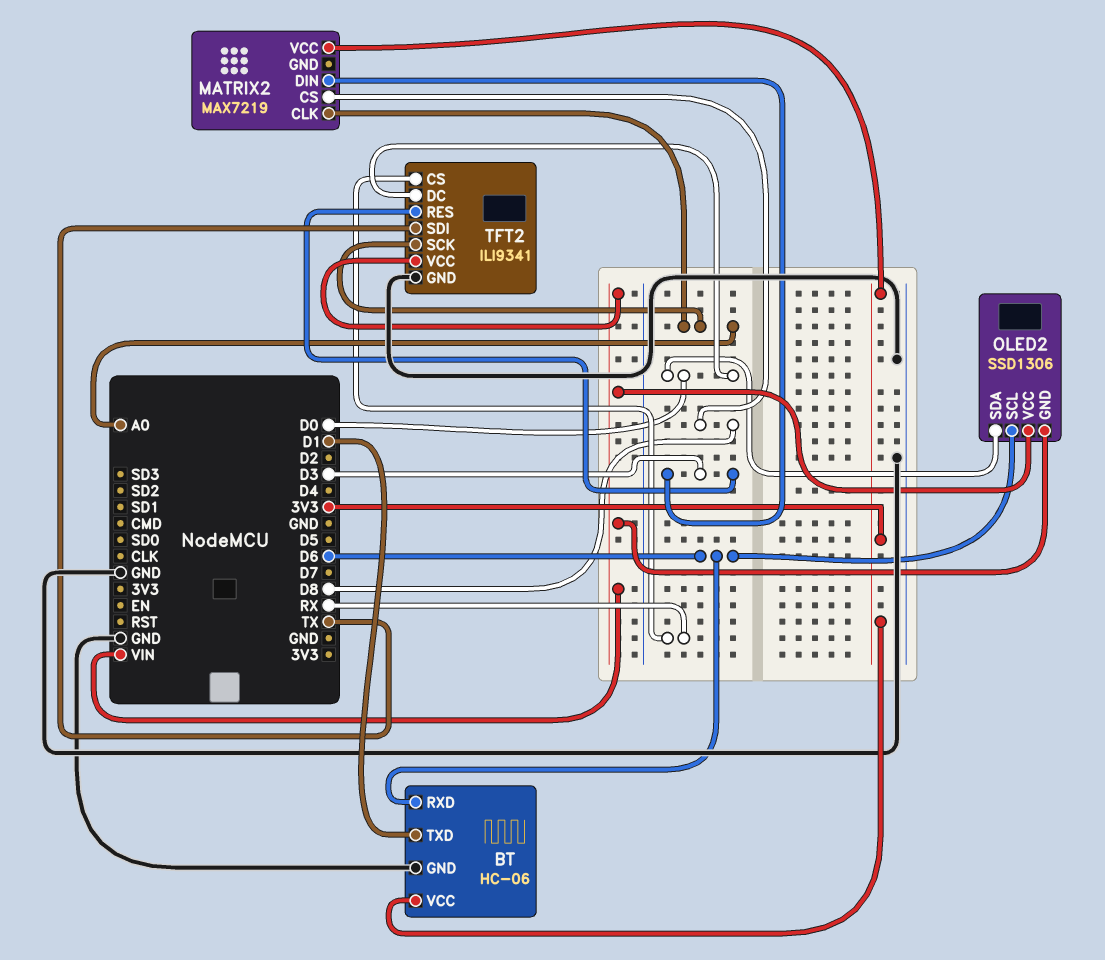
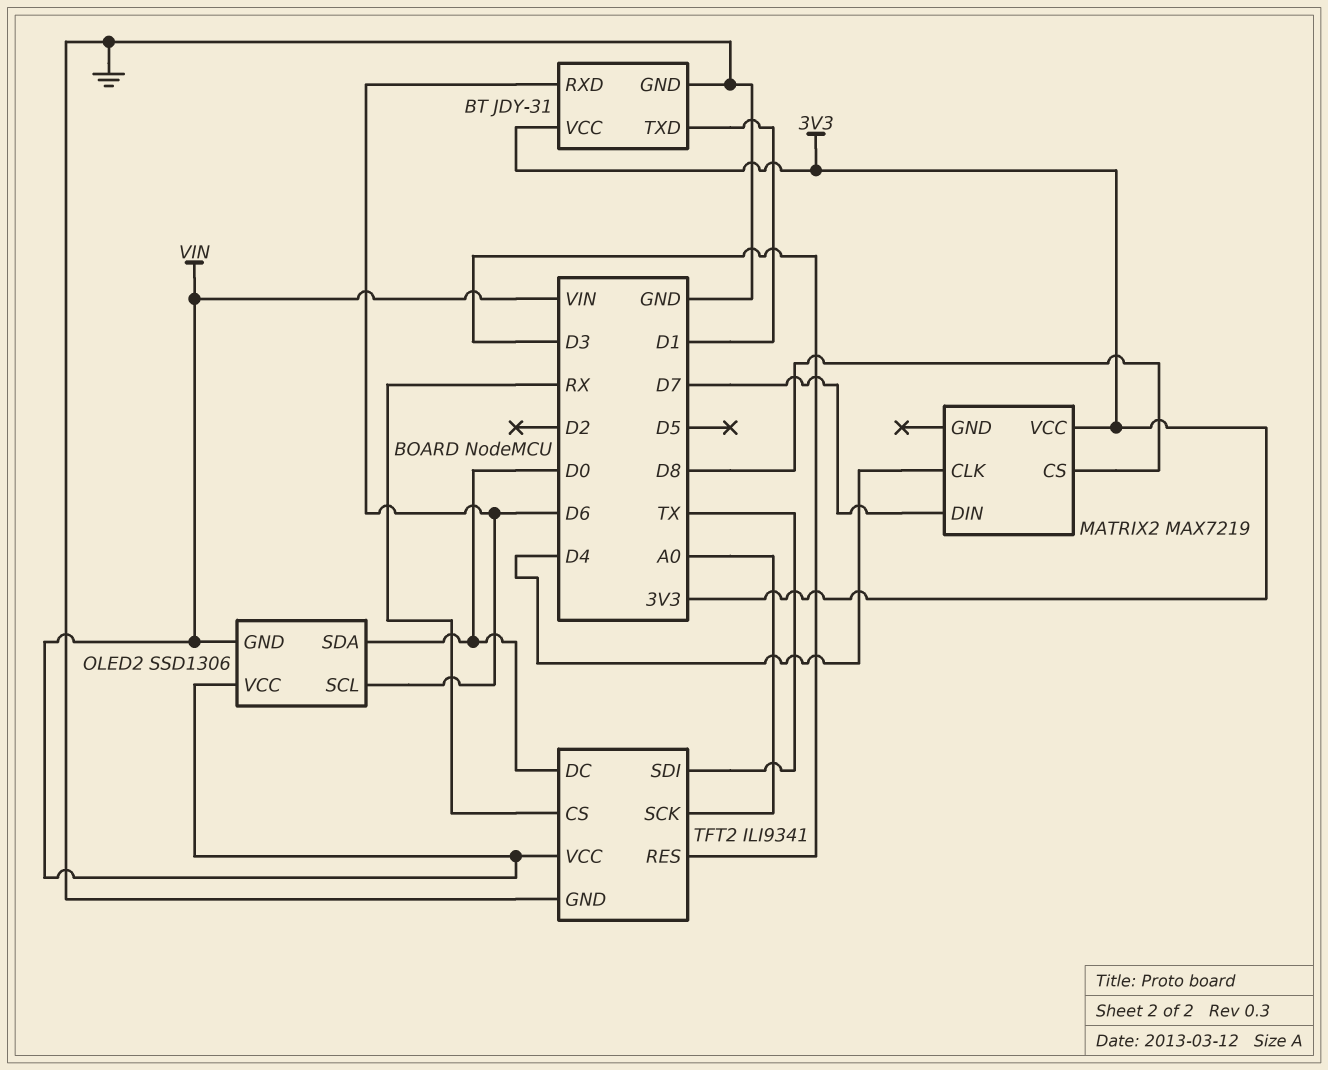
BT: HC-06 -> JDY-31
MATRIX2 pin CLK: A0 -> D4
MATRIX2 pin DIN: D3 -> D7

